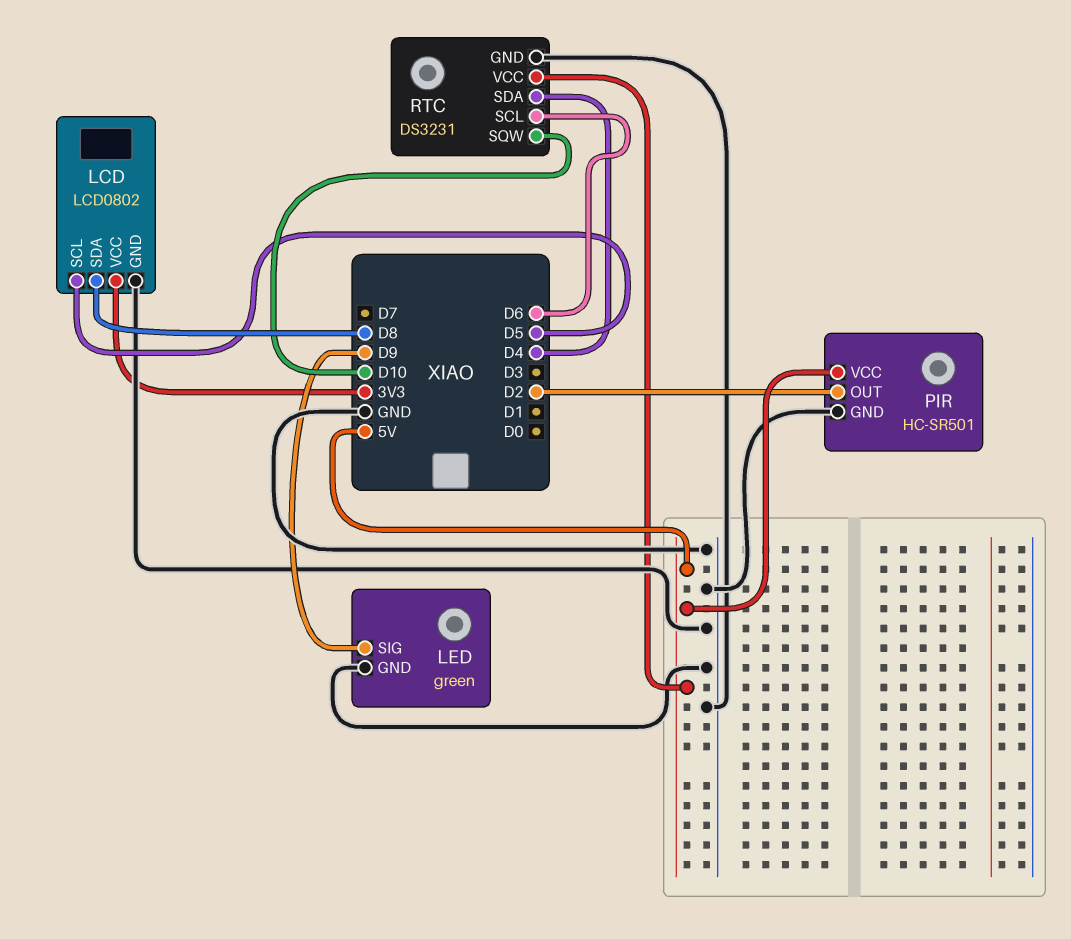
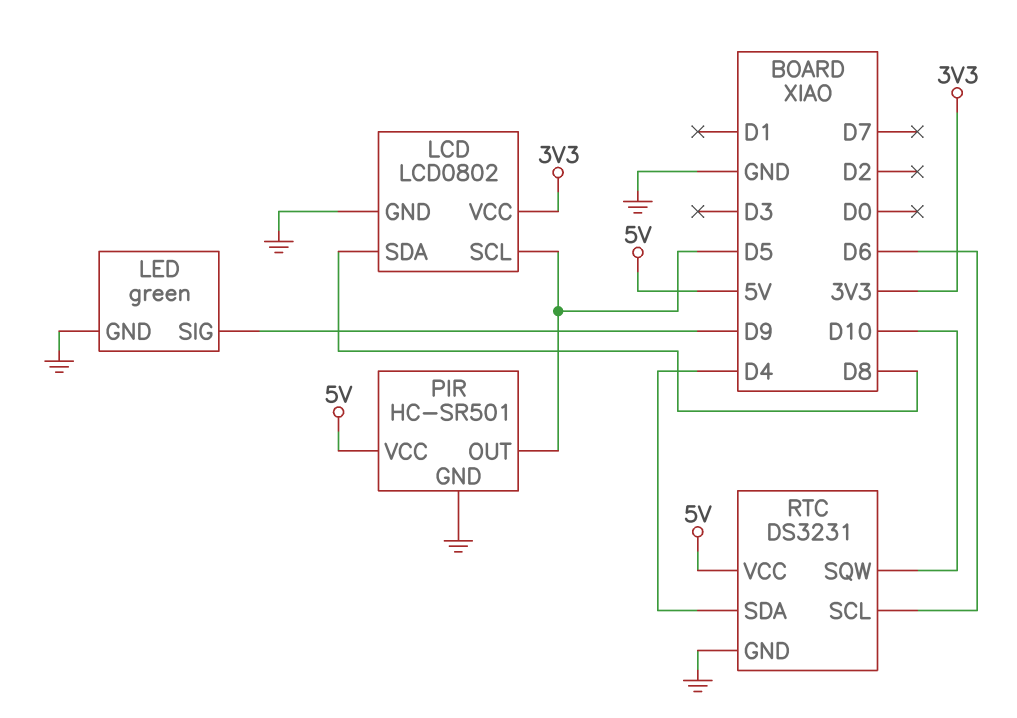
PIR pin OUT: D2 -> D5

